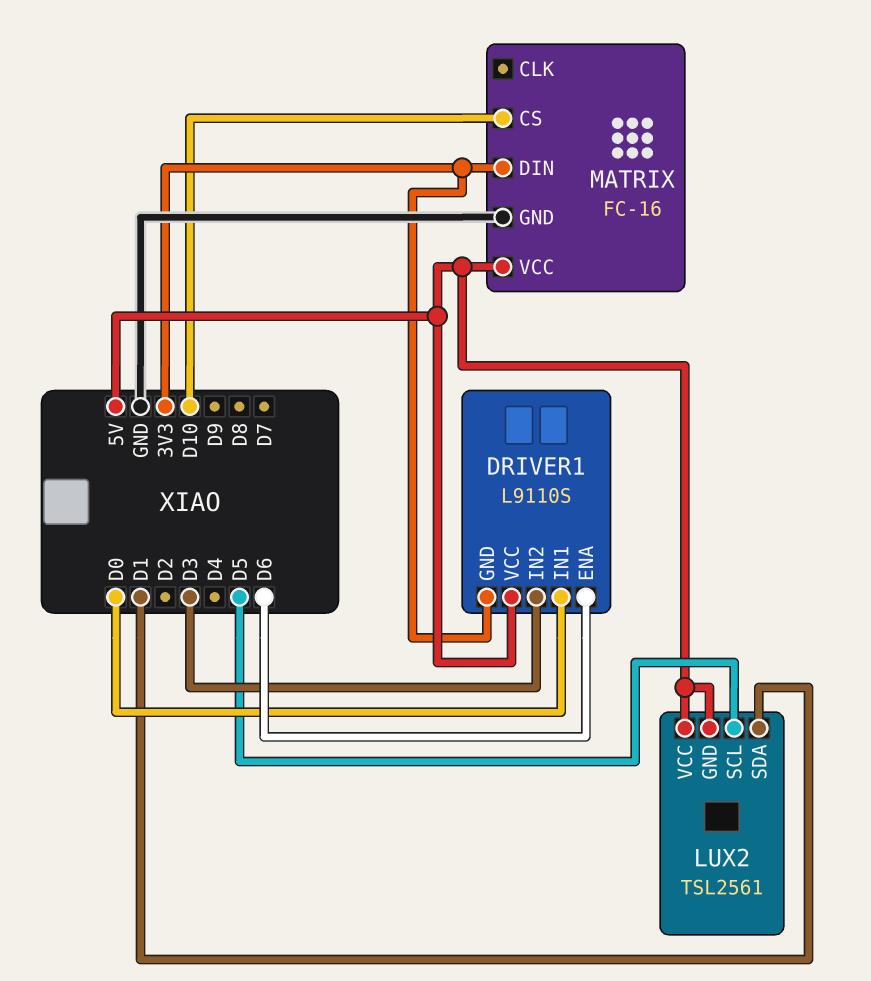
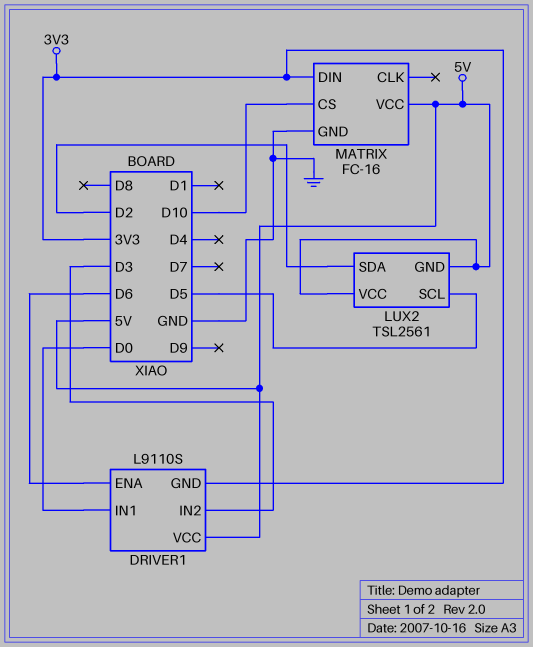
LUX2 pin SDA: D1 -> D2

